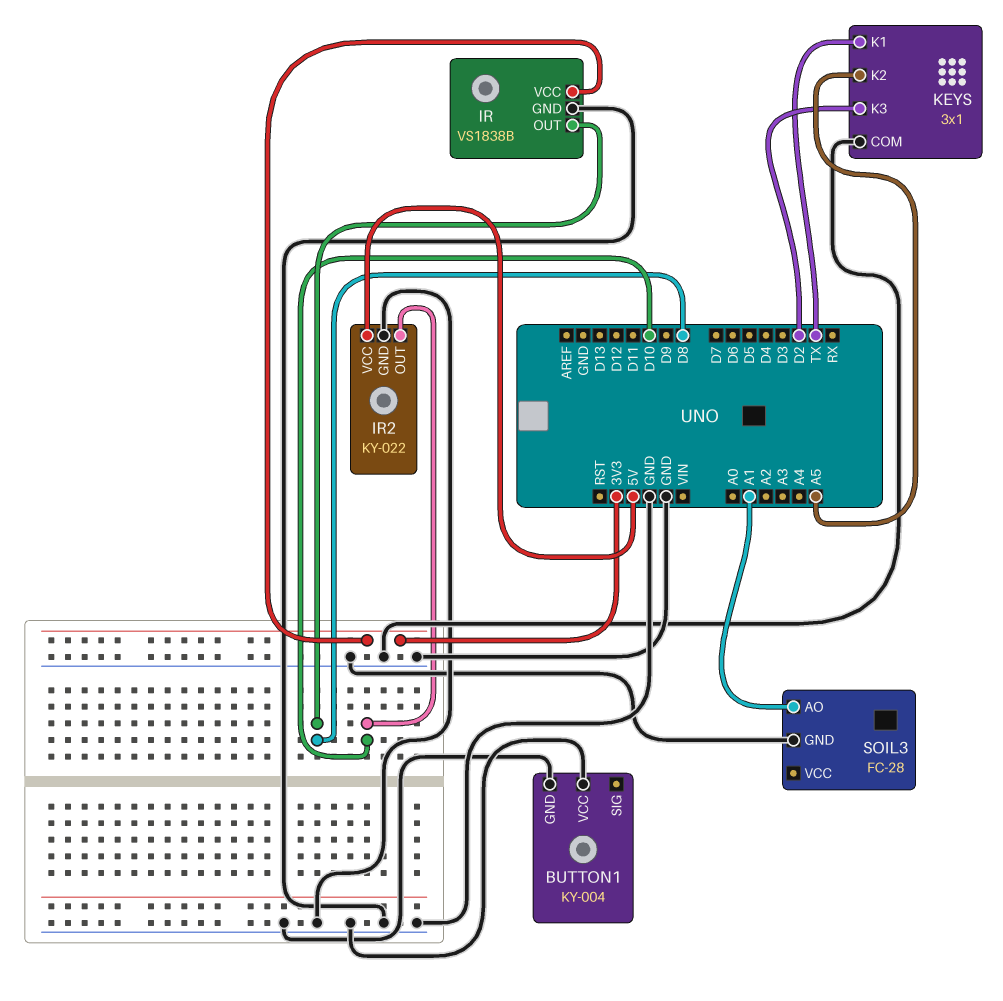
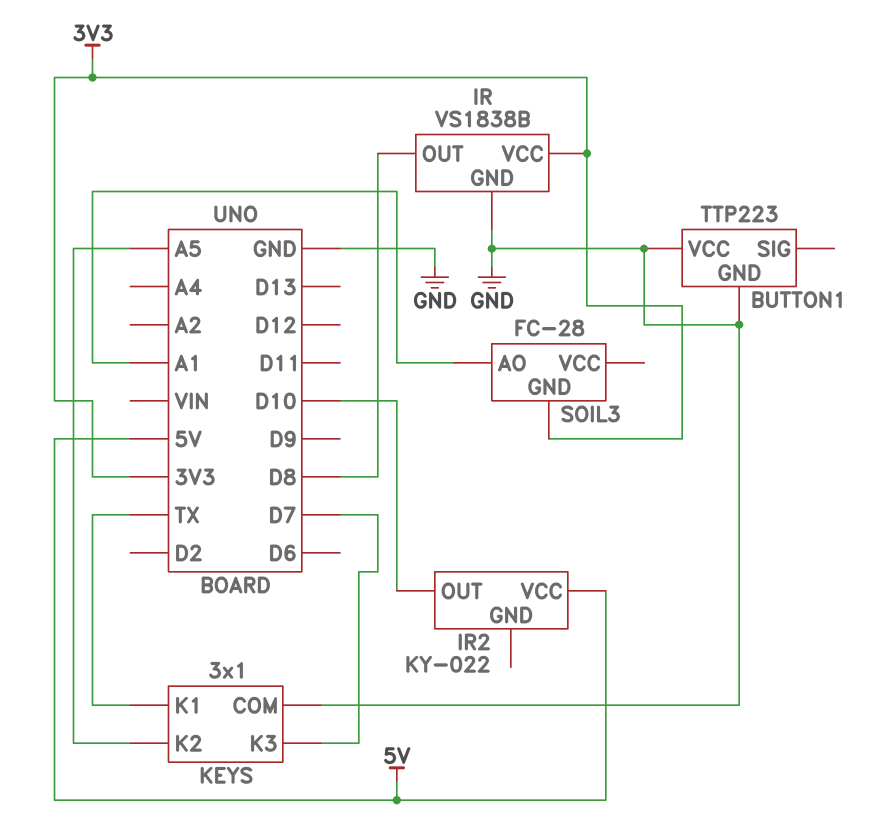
BUTTON1: KY-004 -> TTP223
IR2 pin GND: GND -> none
KEYS pin K3: D2 -> D7
SOIL3 pin GND: GND -> 3V3

